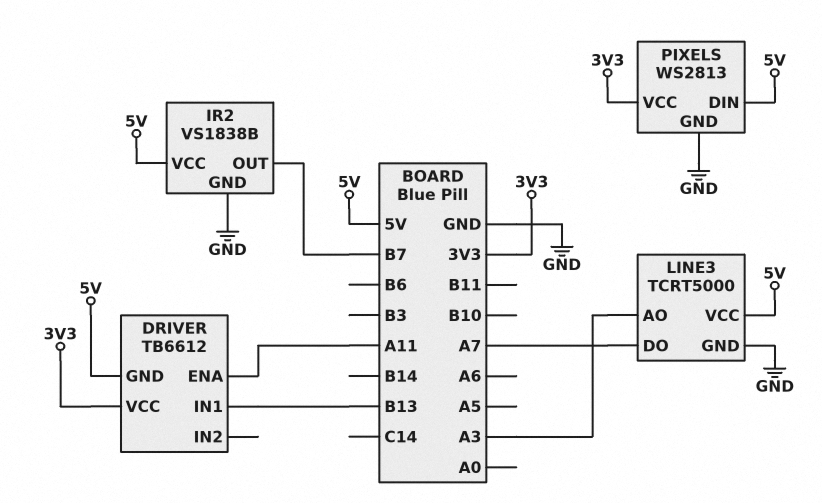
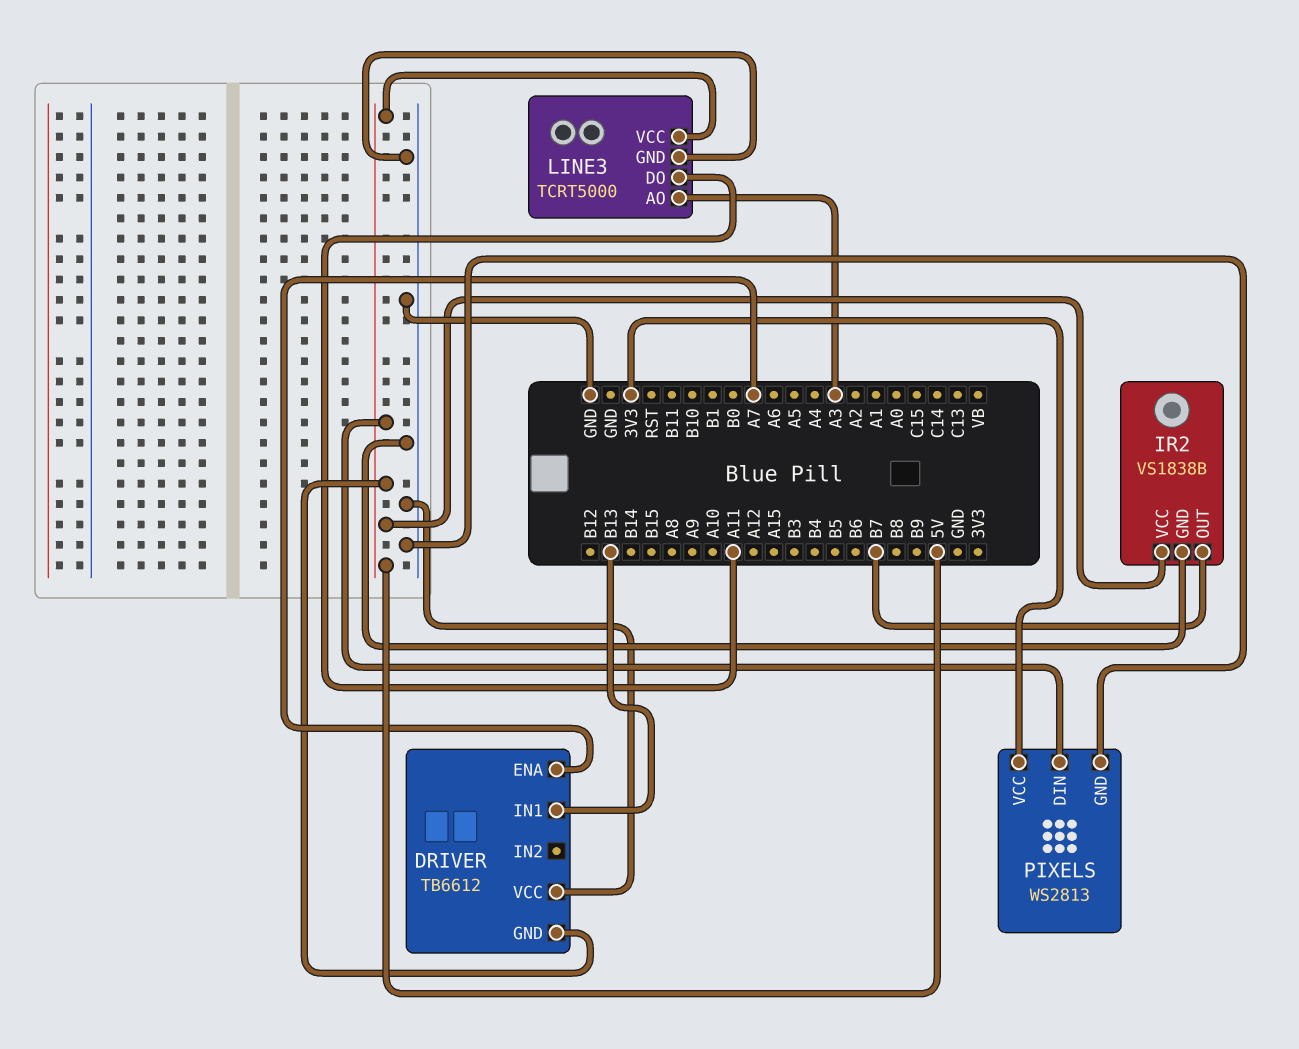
DRIVER pin ENA: A11 -> A7
DRIVER pin VCC: 3V3 -> GND
LINE3 pin DO: A7 -> A11

